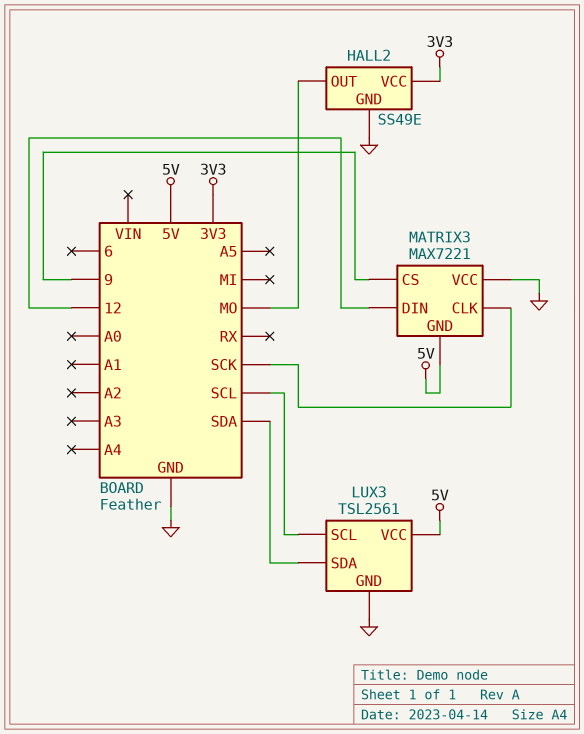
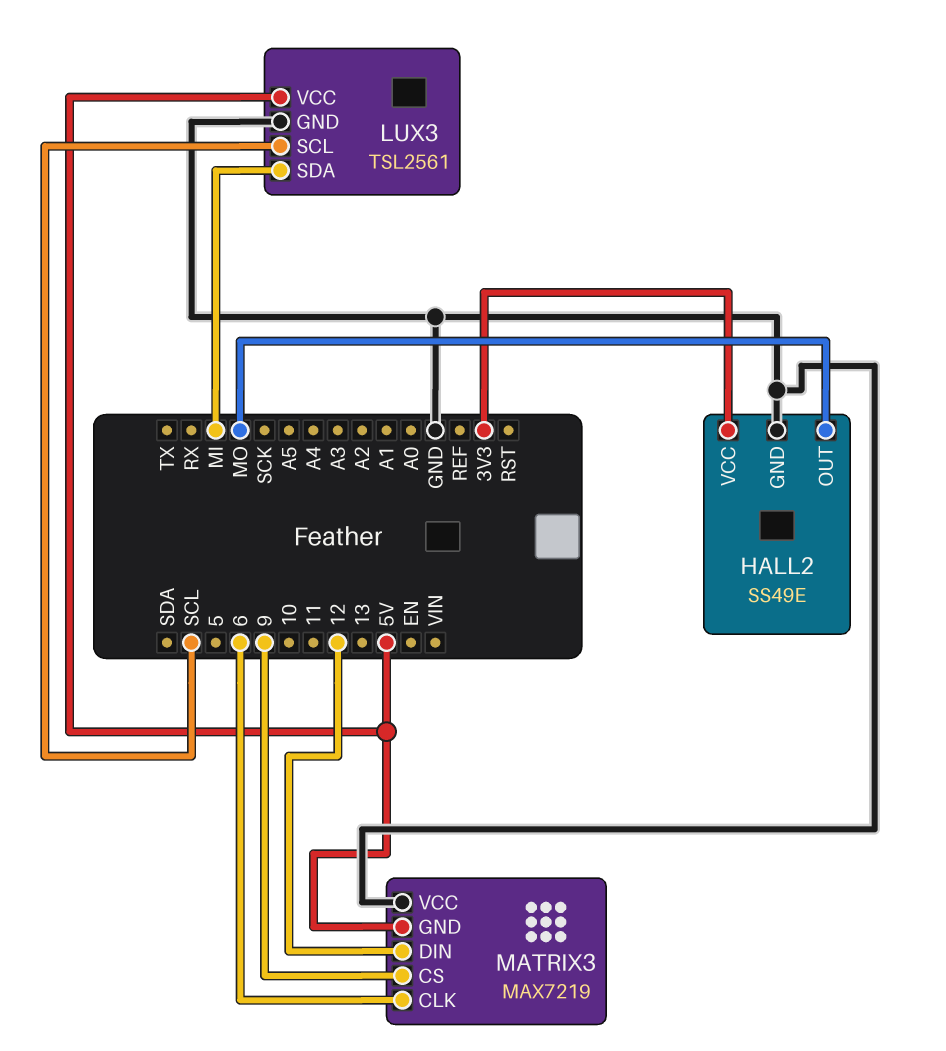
LUX3 pin SDA: SDA -> MI
MATRIX3: MAX7221 -> MAX7219
MATRIX3 pin CLK: SCK -> 6

